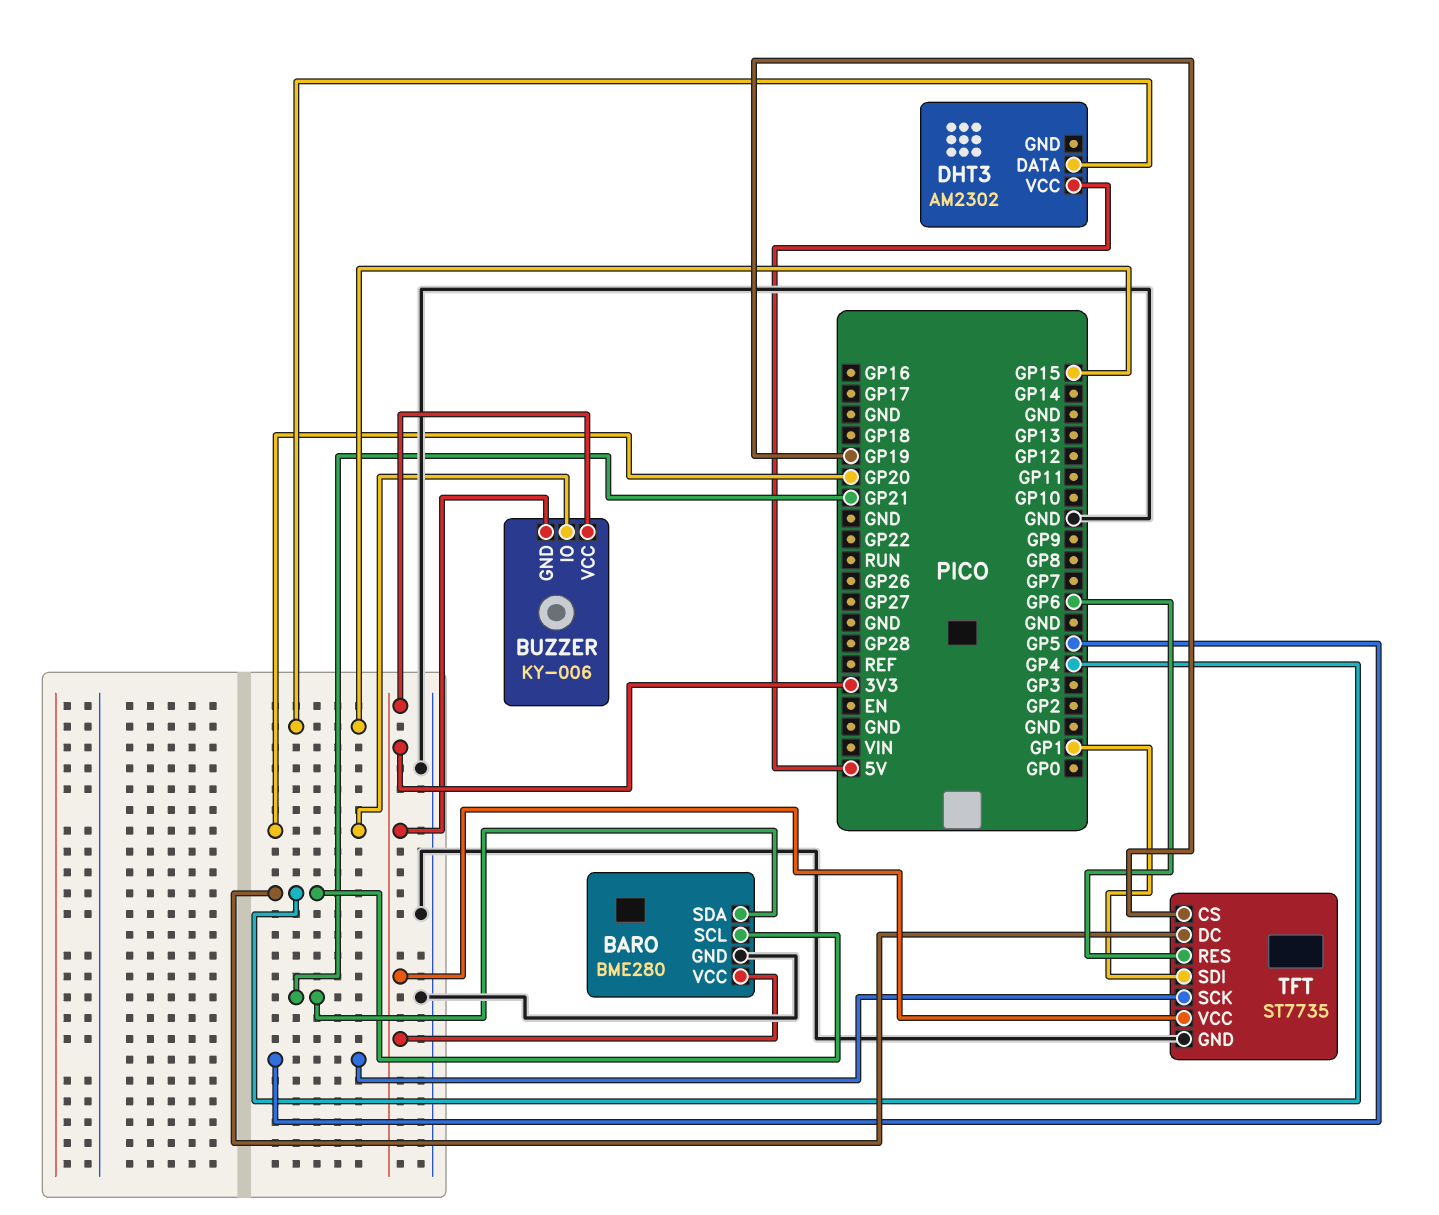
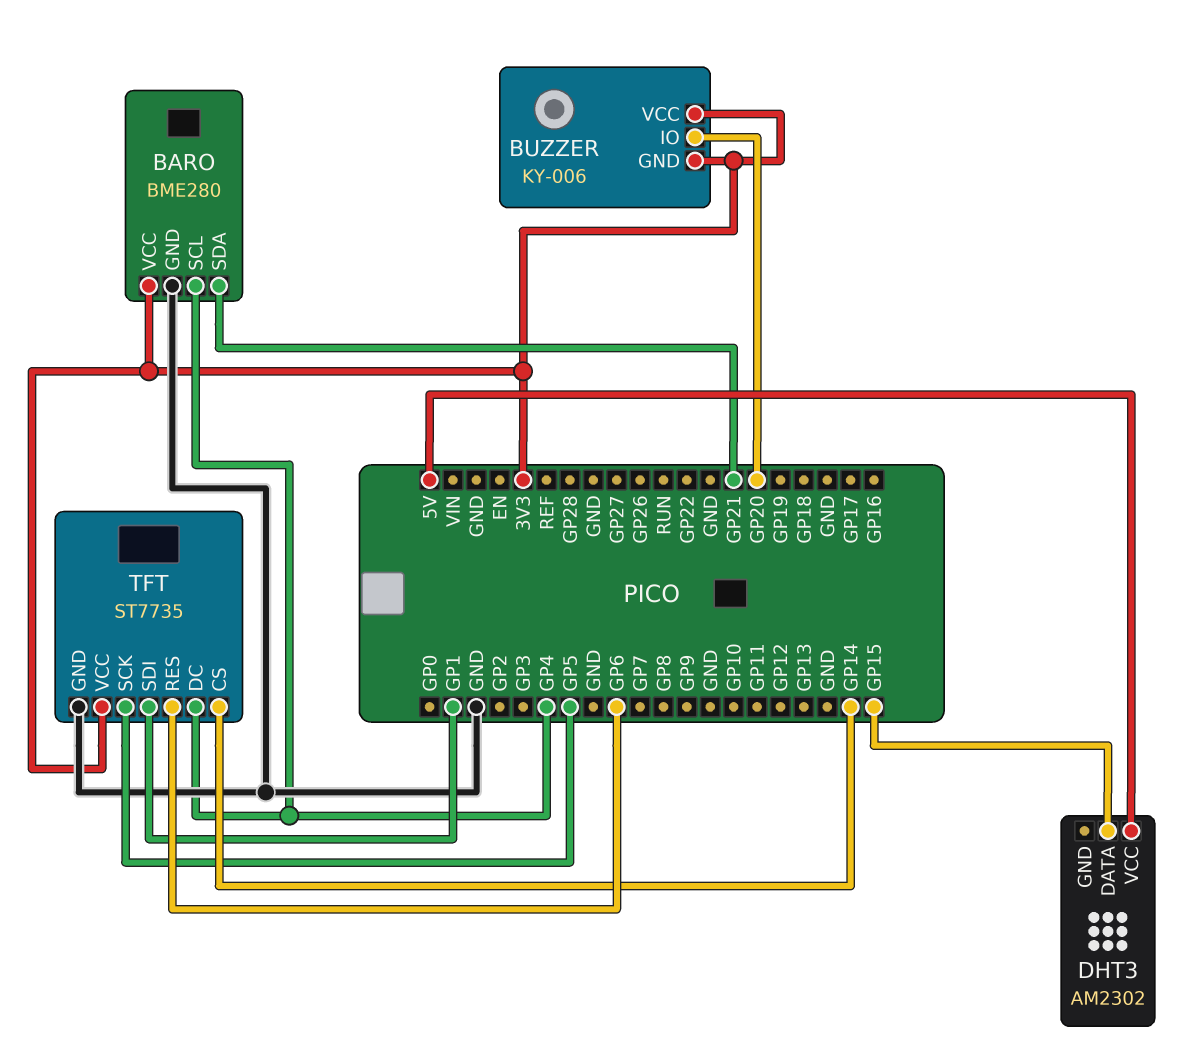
TFT pin CS: GP19 -> GP14

